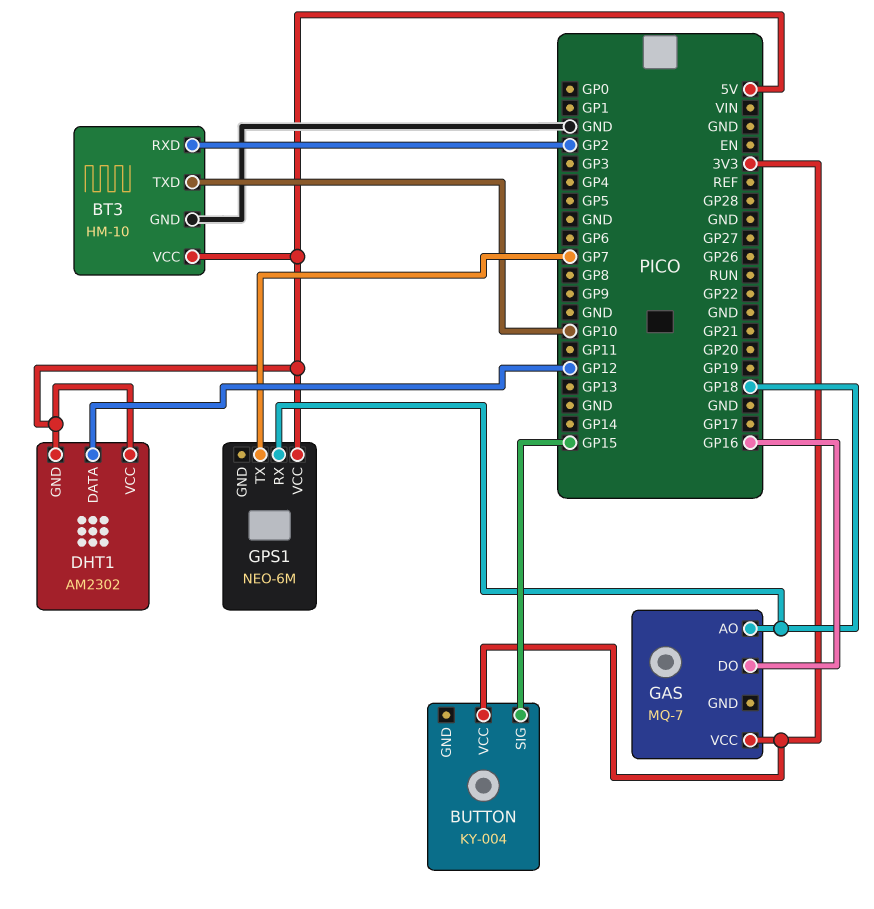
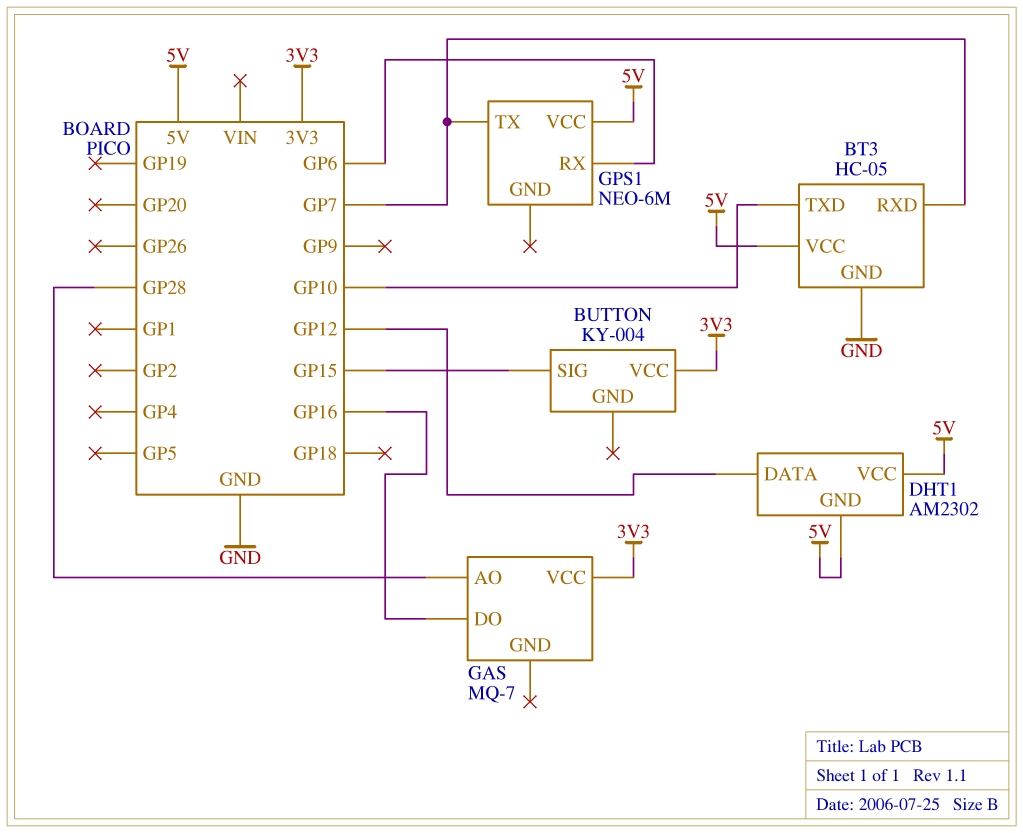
BT3: HM-10 -> HC-05
BT3 pin RXD: GP2 -> GP7
GAS pin AO: GP18 -> GP28
GPS1 pin RX: GP18 -> GP6

